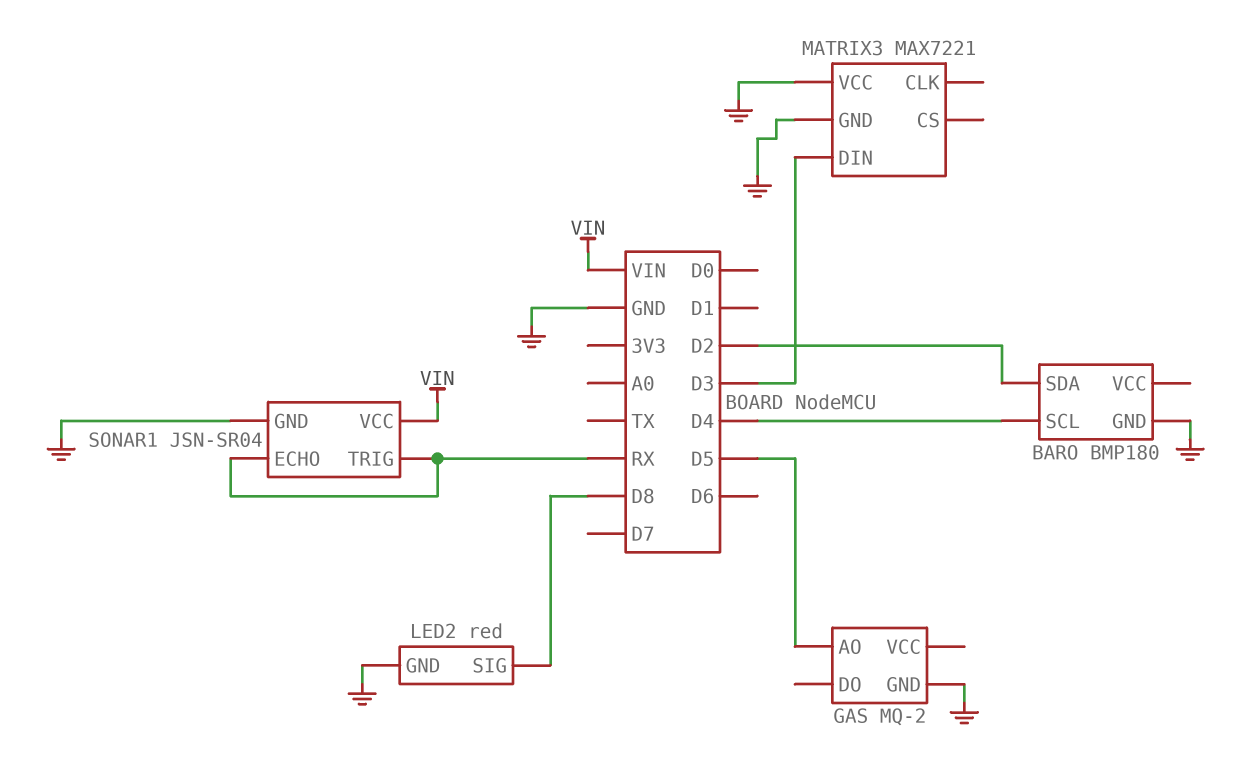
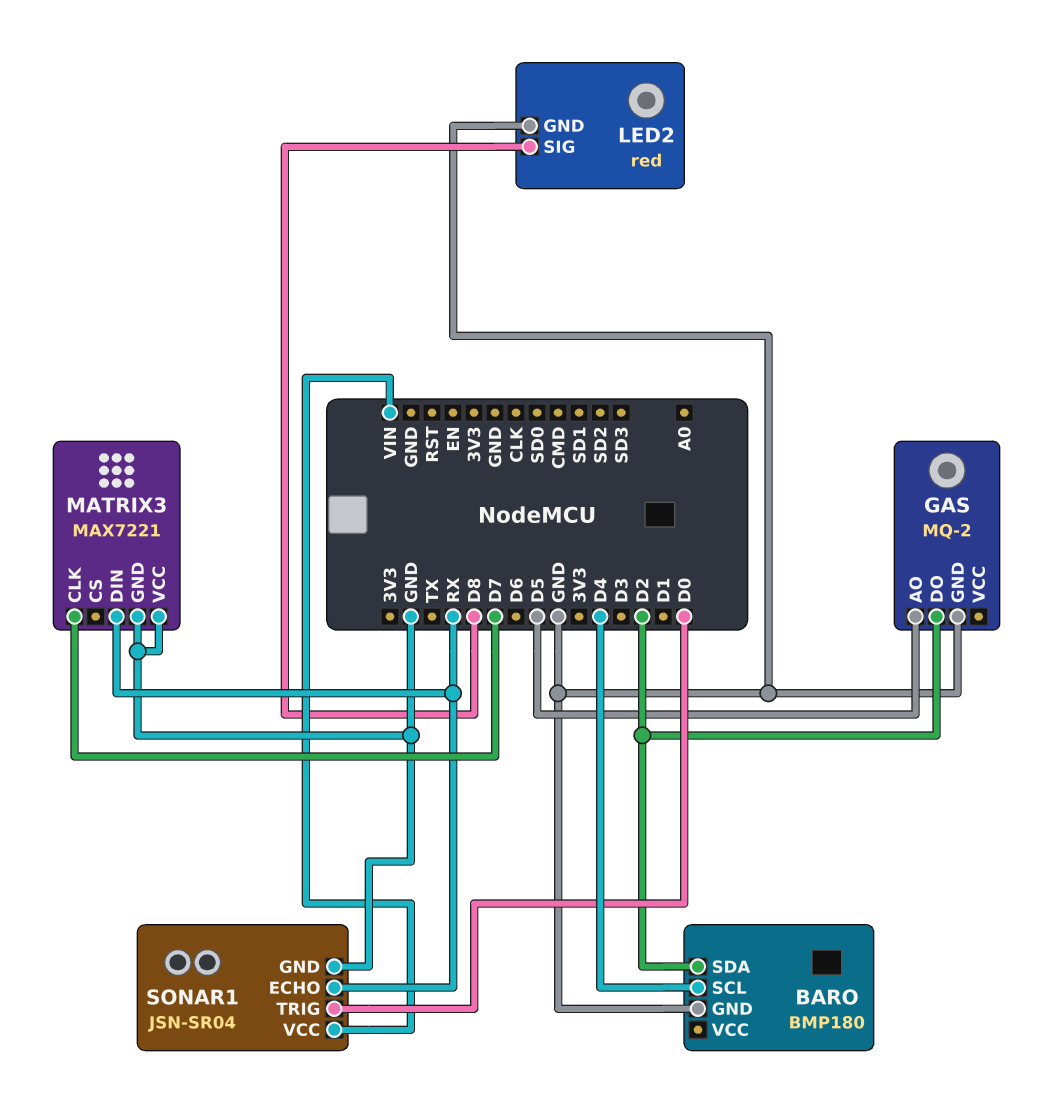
GAS pin DO: none -> D2
MATRIX3 pin CLK: none -> D7
MATRIX3 pin DIN: D3 -> RX
SONAR1 pin TRIG: RX -> D0

